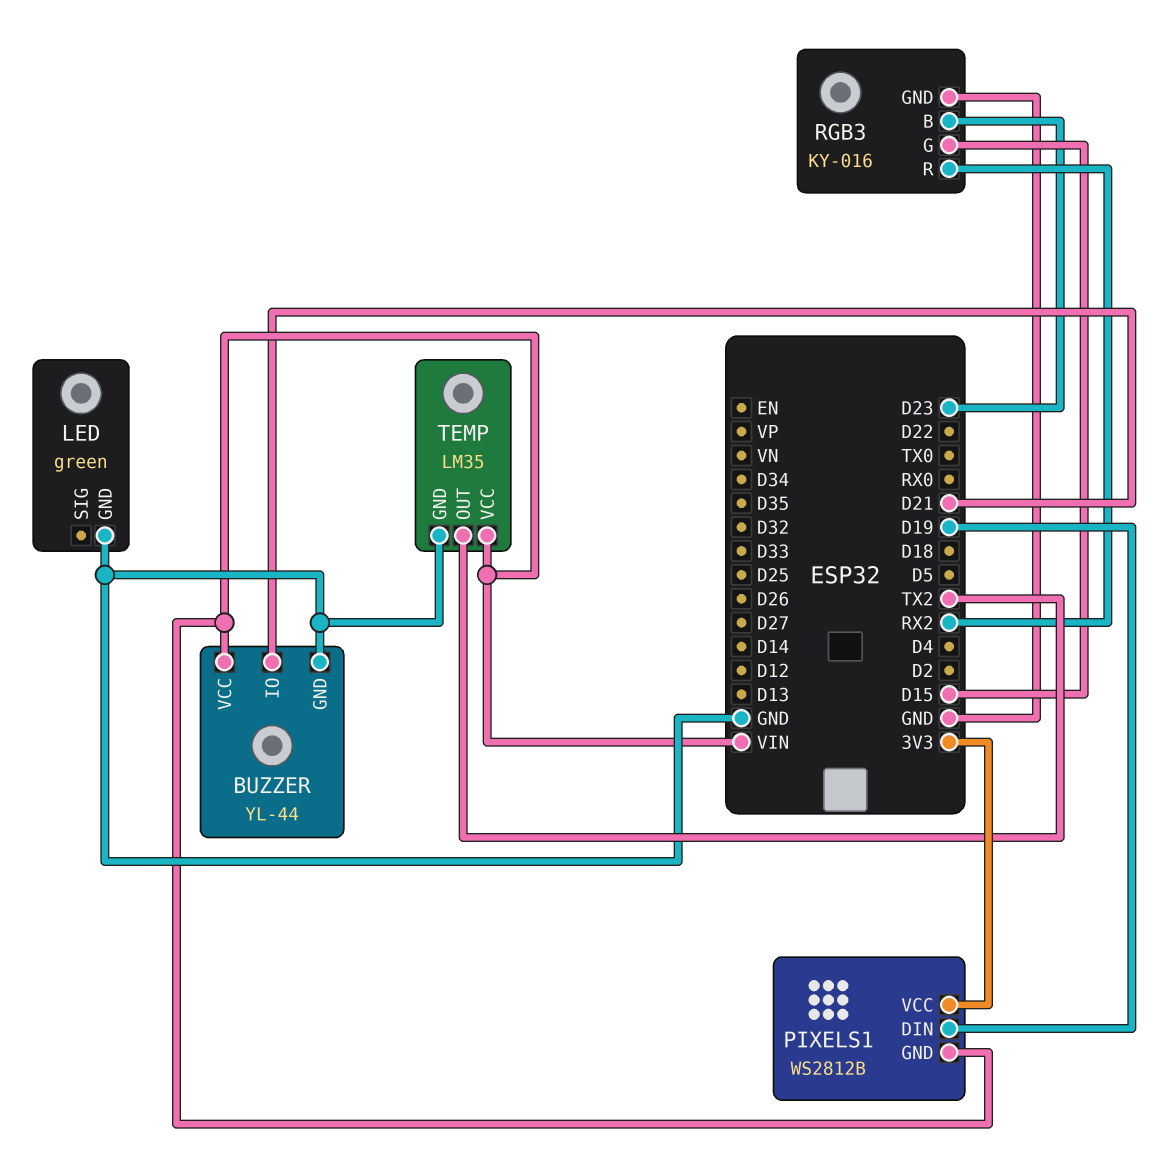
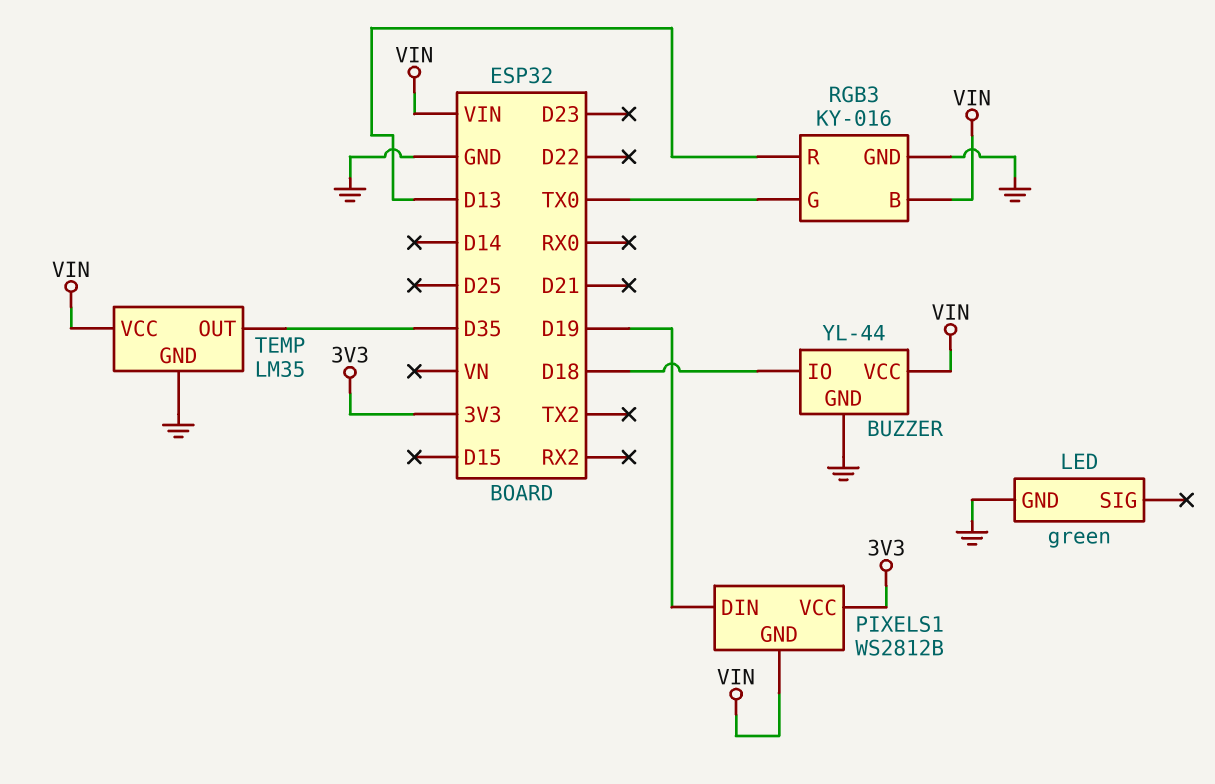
BUZZER pin IO: D21 -> D18
RGB3 pin B: D23 -> VIN
RGB3 pin G: D15 -> TX0
RGB3 pin R: RX2 -> D13
TEMP pin OUT: TX2 -> D35

